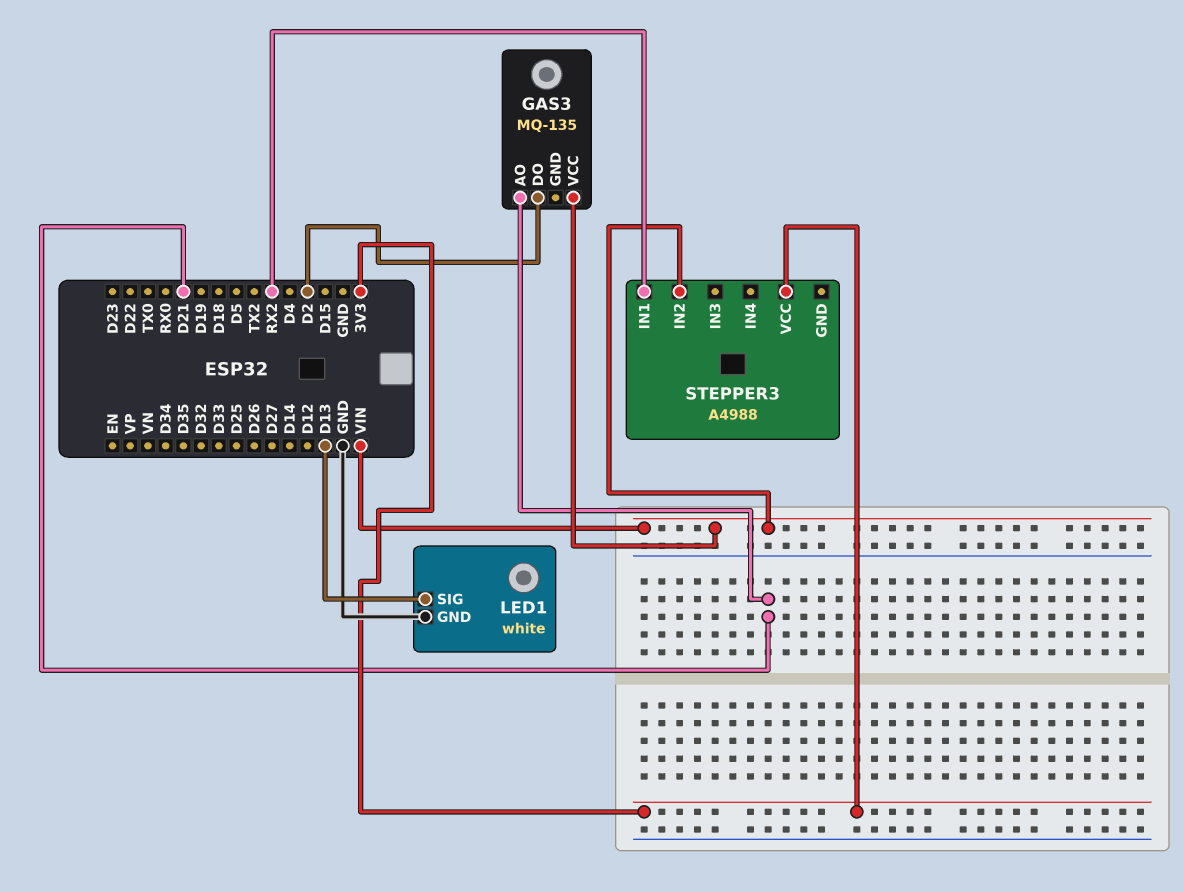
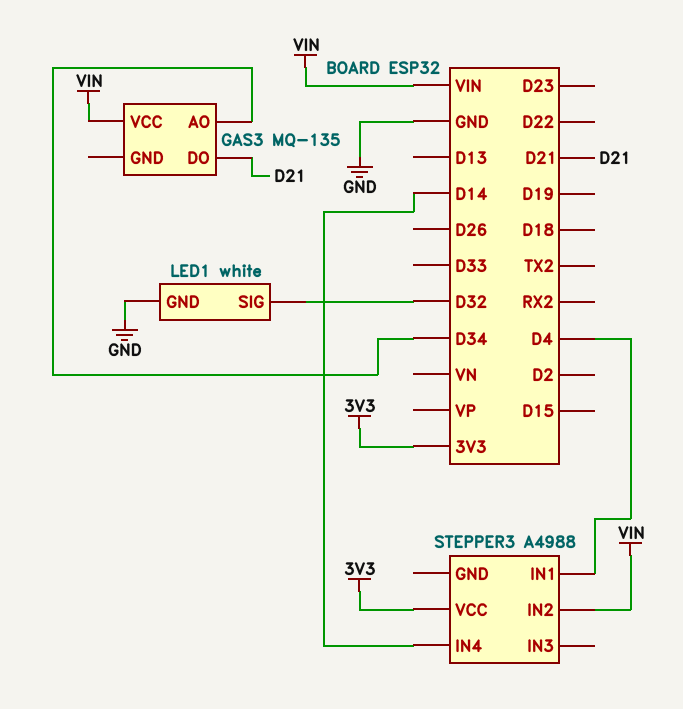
GAS3 pin AO: D21 -> D34
GAS3 pin DO: D2 -> D21
LED1 pin SIG: D13 -> D32
STEPPER3 pin IN1: RX2 -> D4
STEPPER3 pin IN4: none -> D14

